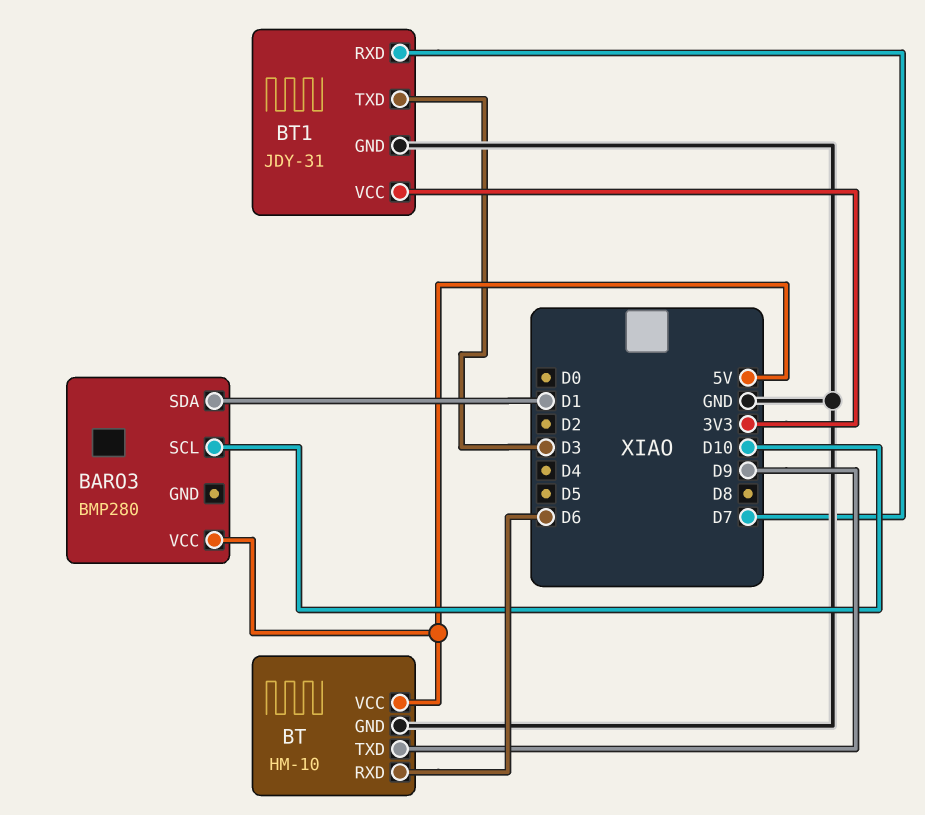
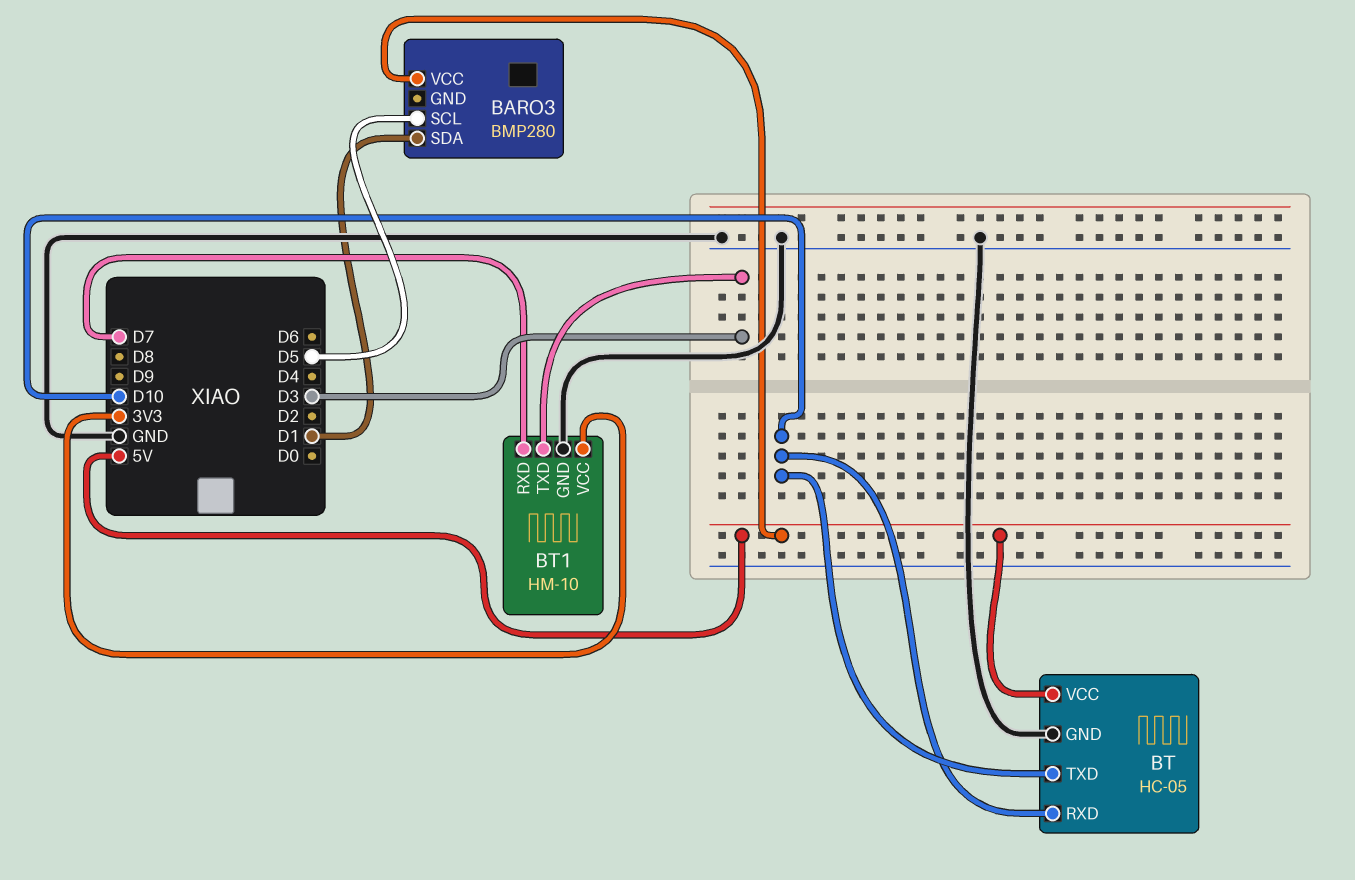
BARO3 pin SCL: D10 -> D5
BT: HM-10 -> HC-05
BT pin RXD: D6 -> D10
BT pin TXD: D9 -> D10
BT1: JDY-31 -> HM-10

